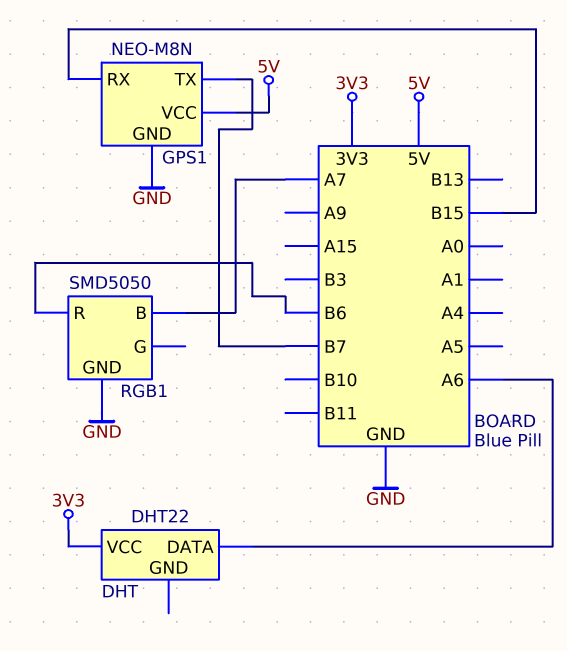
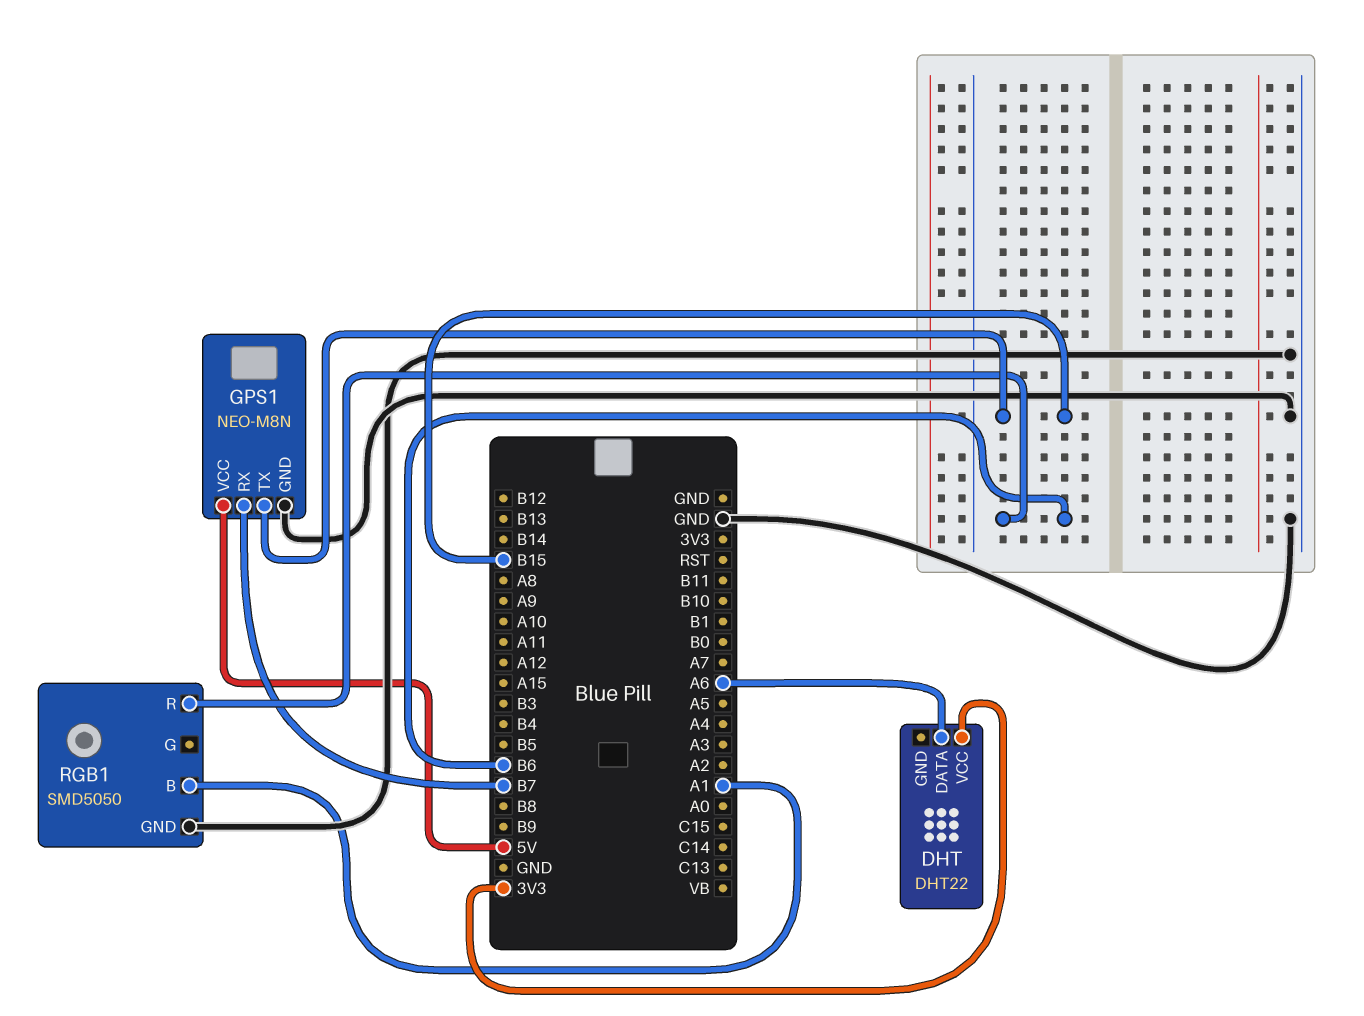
GPS1 pin RX: B15 -> B7
GPS1 pin TX: B7 -> B15
RGB1 pin B: A7 -> A1

